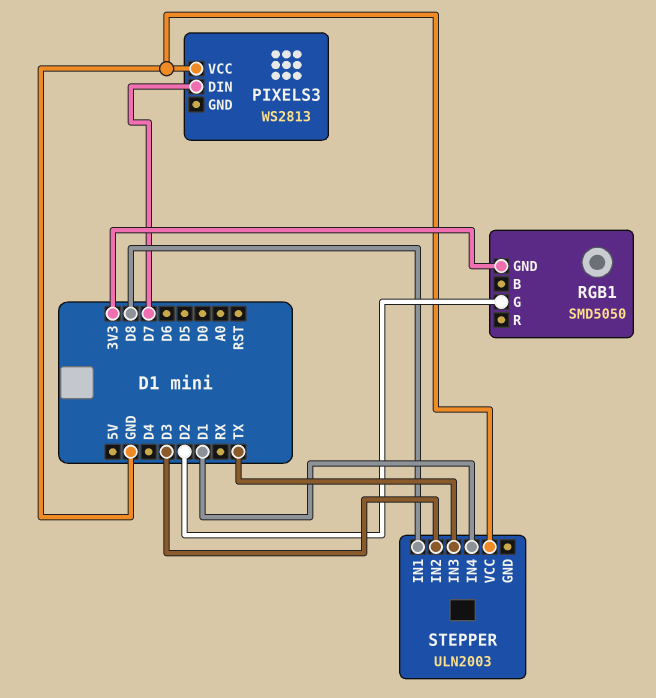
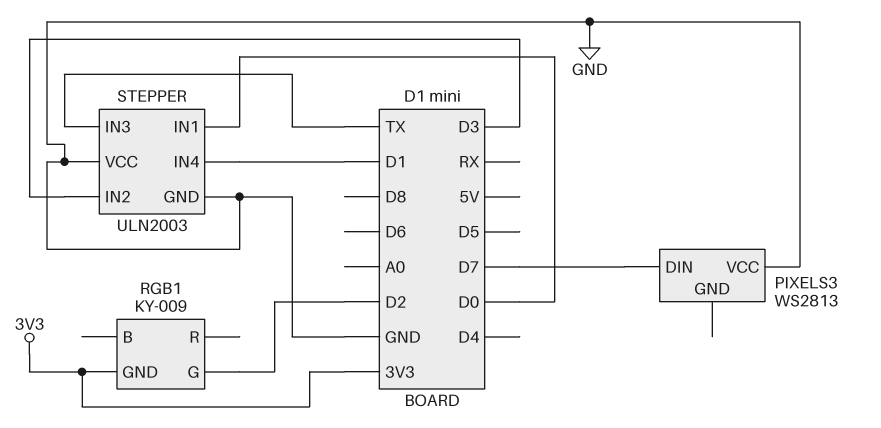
RGB1: SMD5050 -> KY-009
STEPPER pin GND: none -> GND
STEPPER pin IN1: D8 -> D0

